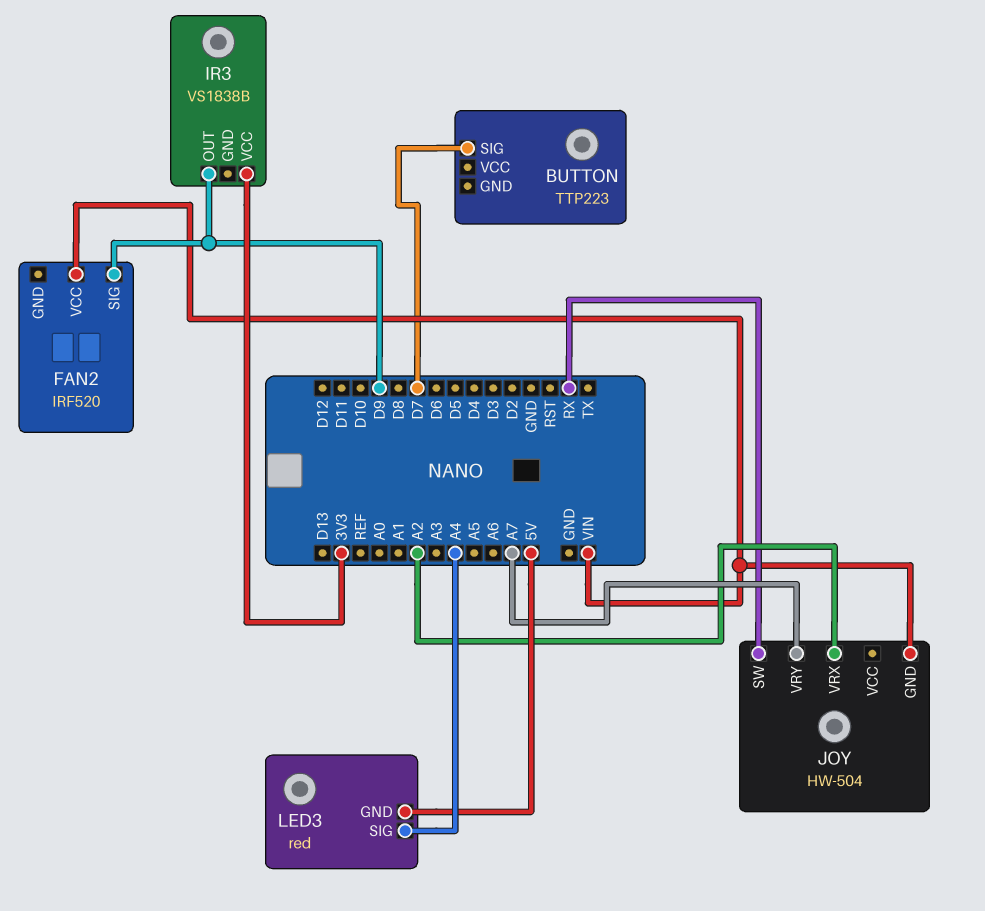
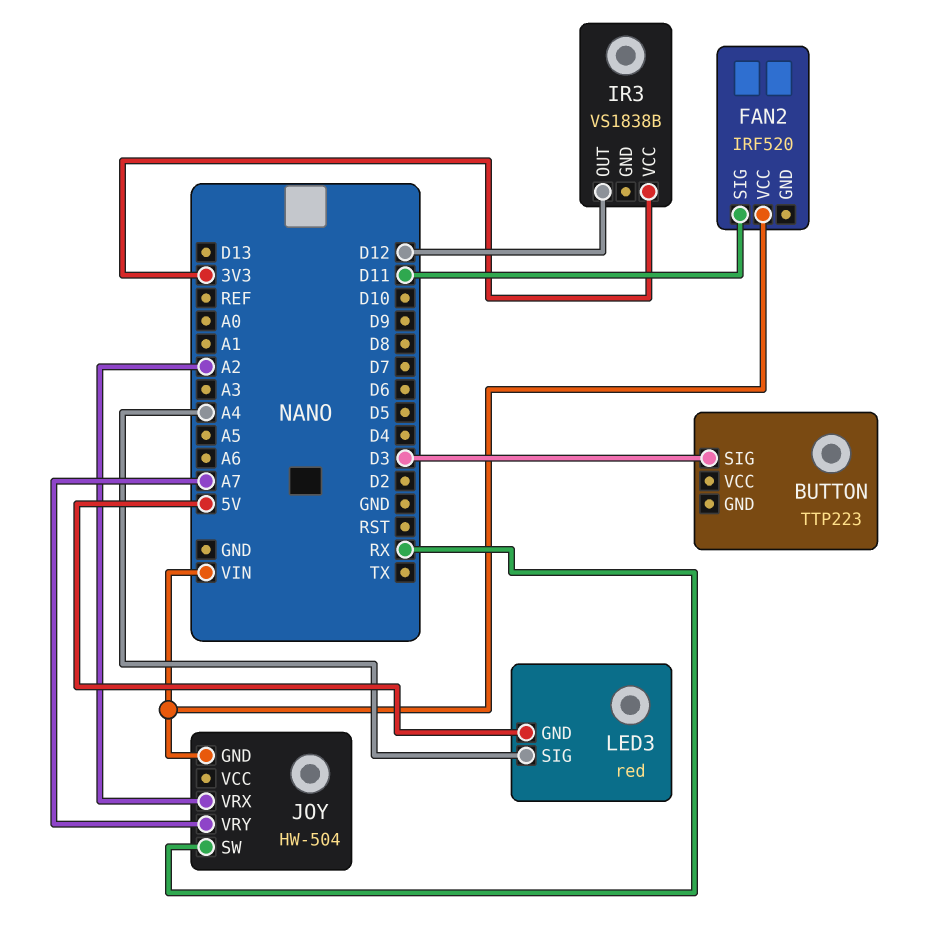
BUTTON pin SIG: D7 -> D3
FAN2 pin SIG: D9 -> D11
IR3 pin OUT: D9 -> D12

